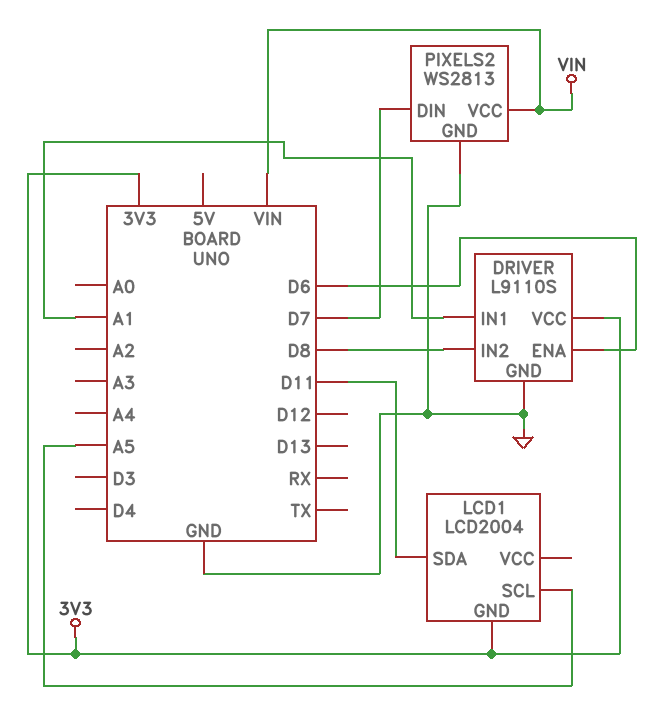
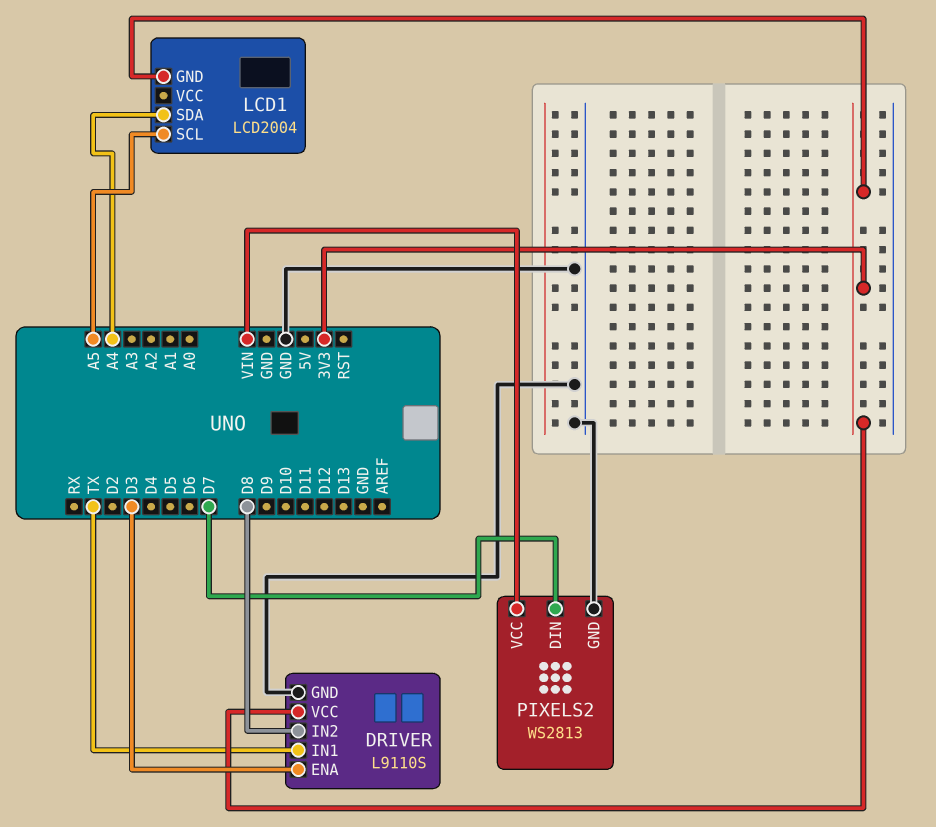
DRIVER pin ENA: D6 -> D3
DRIVER pin IN1: A1 -> TX
LCD1 pin SDA: D11 -> A4

